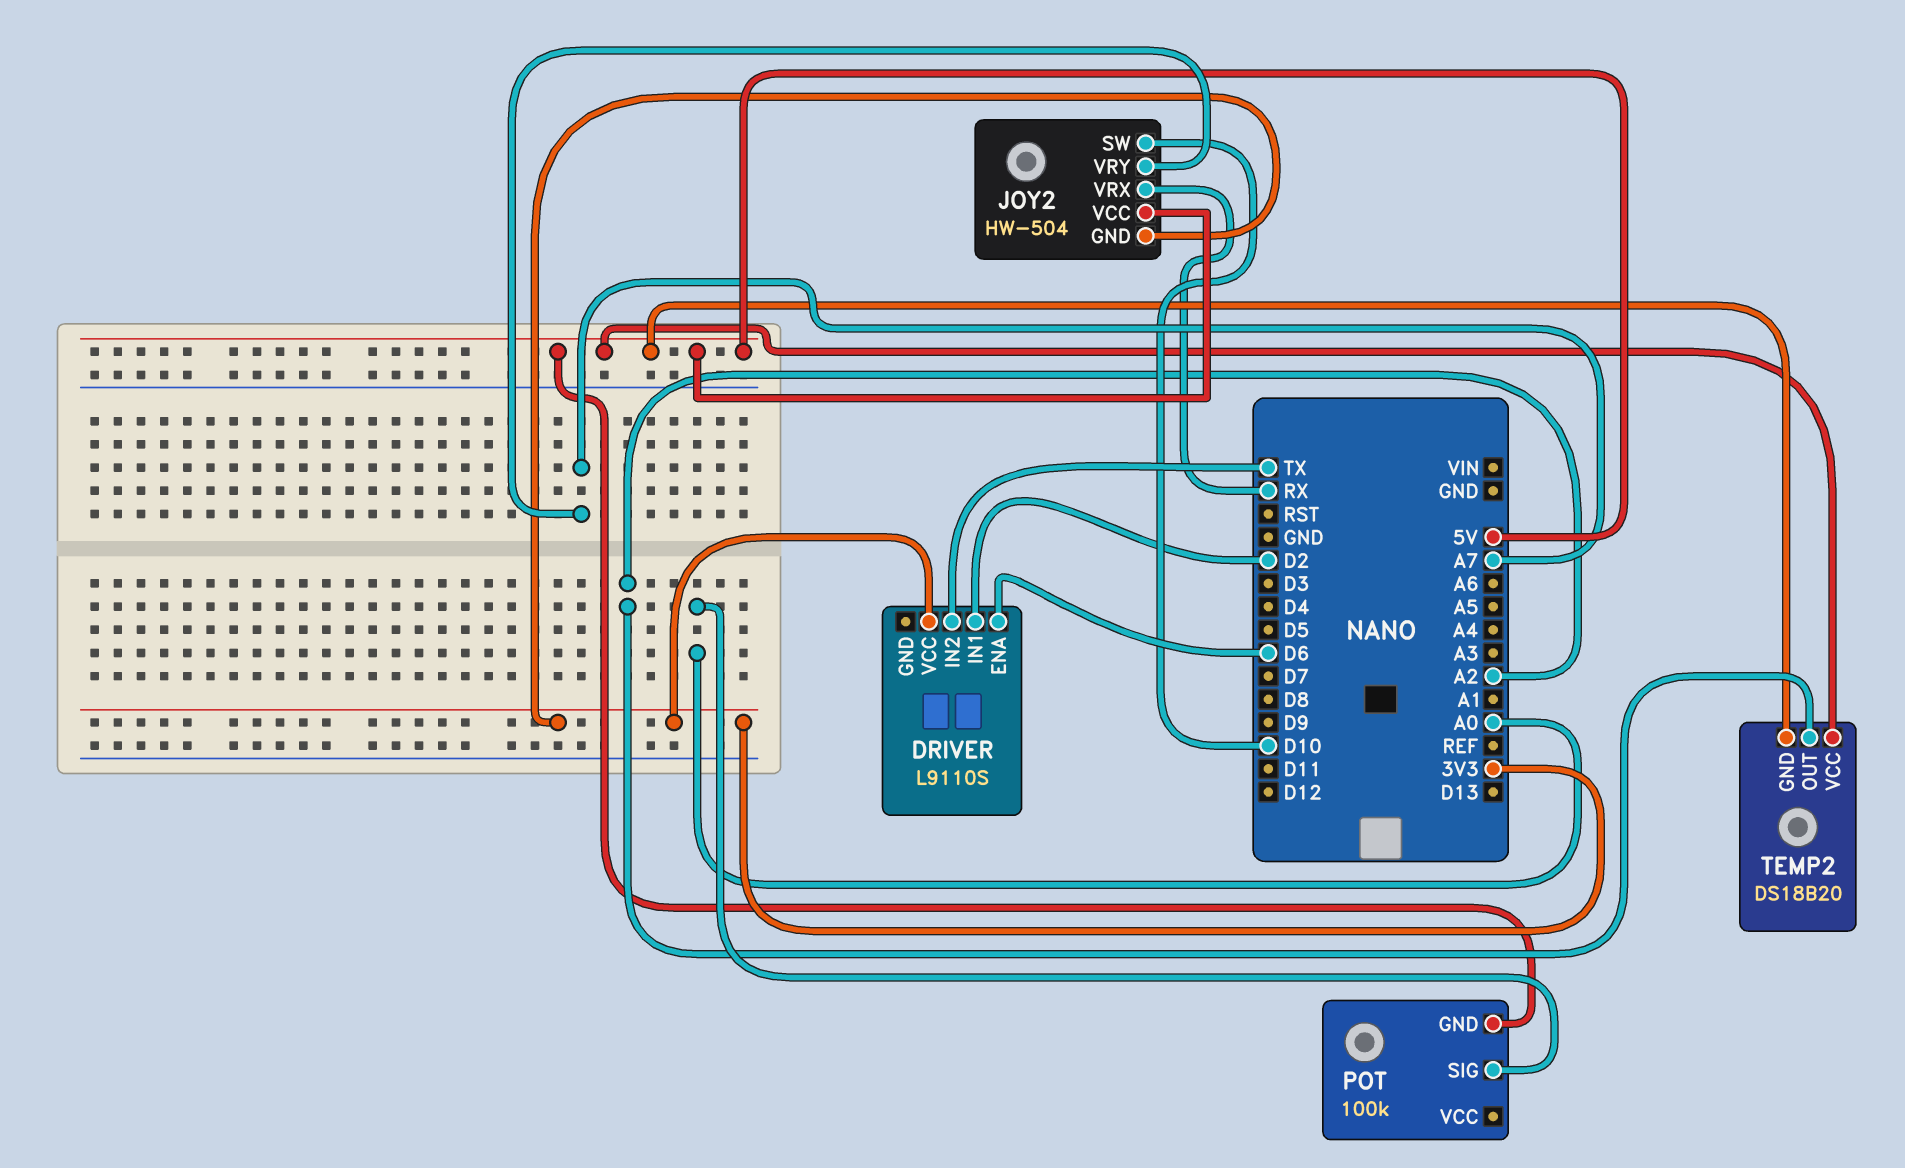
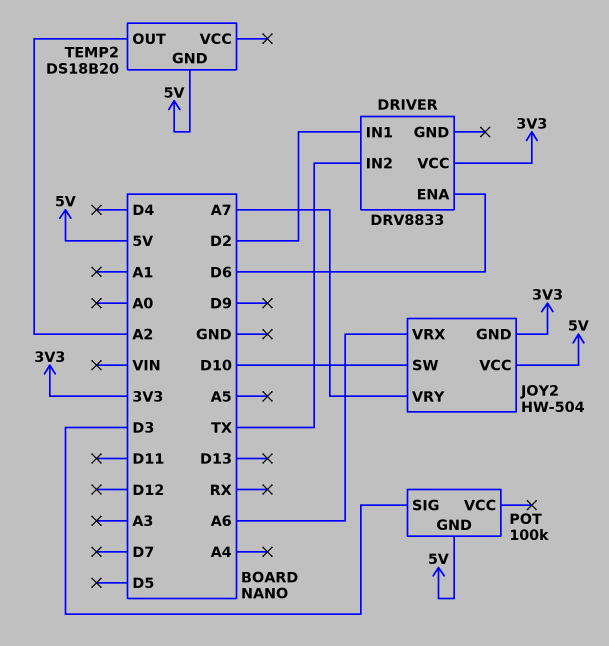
DRIVER: L9110S -> DRV8833
JOY2 pin VRX: RX -> A6
POT pin SIG: A0 -> D3
TEMP2 pin VCC: 5V -> none

